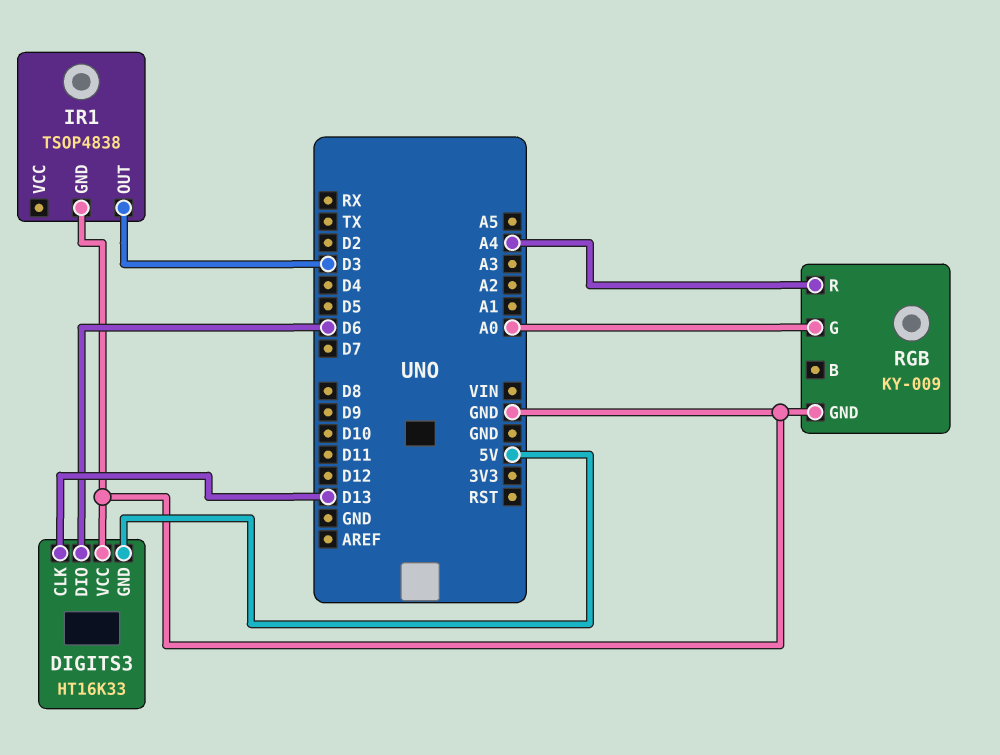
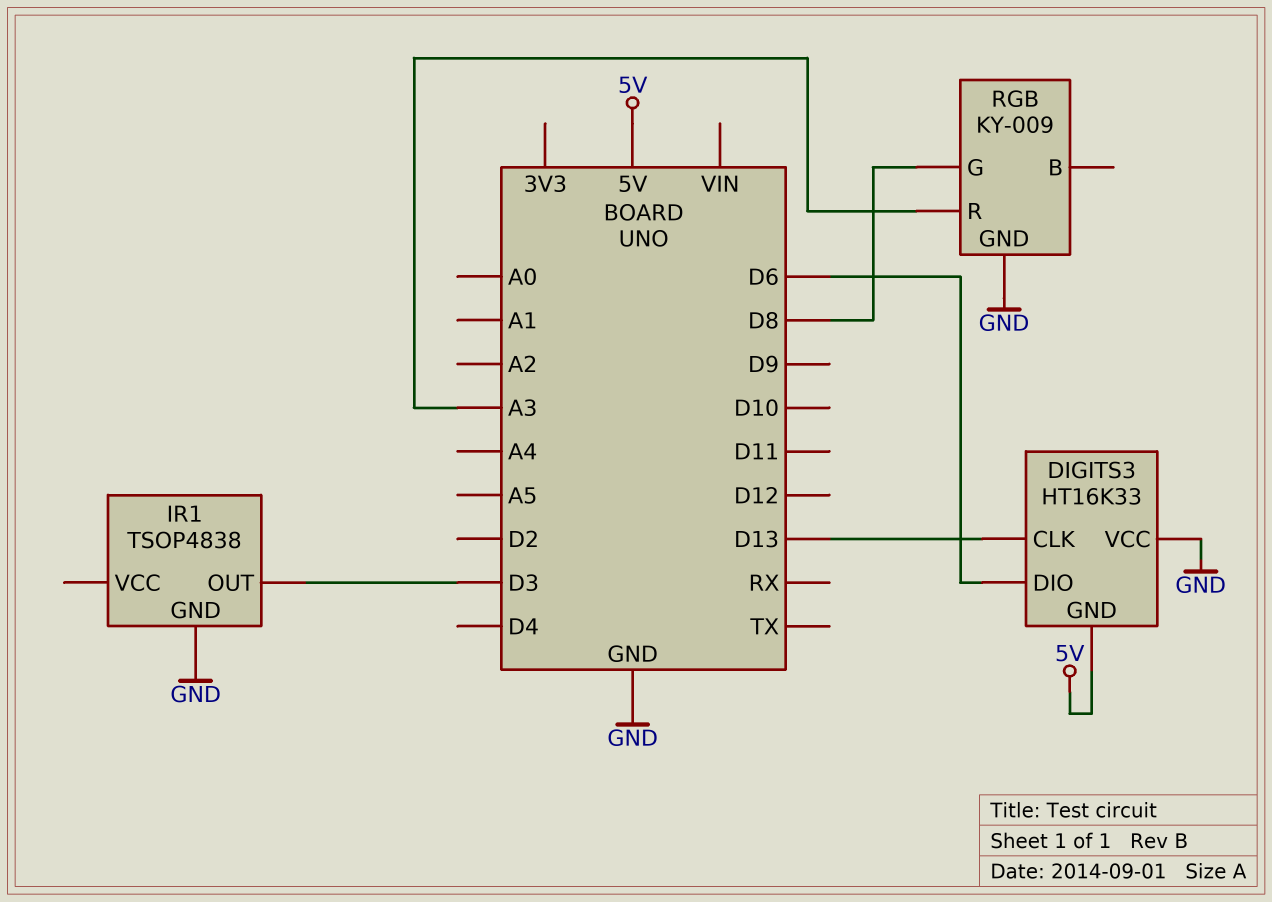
RGB pin G: A0 -> D8
RGB pin R: A4 -> A3

